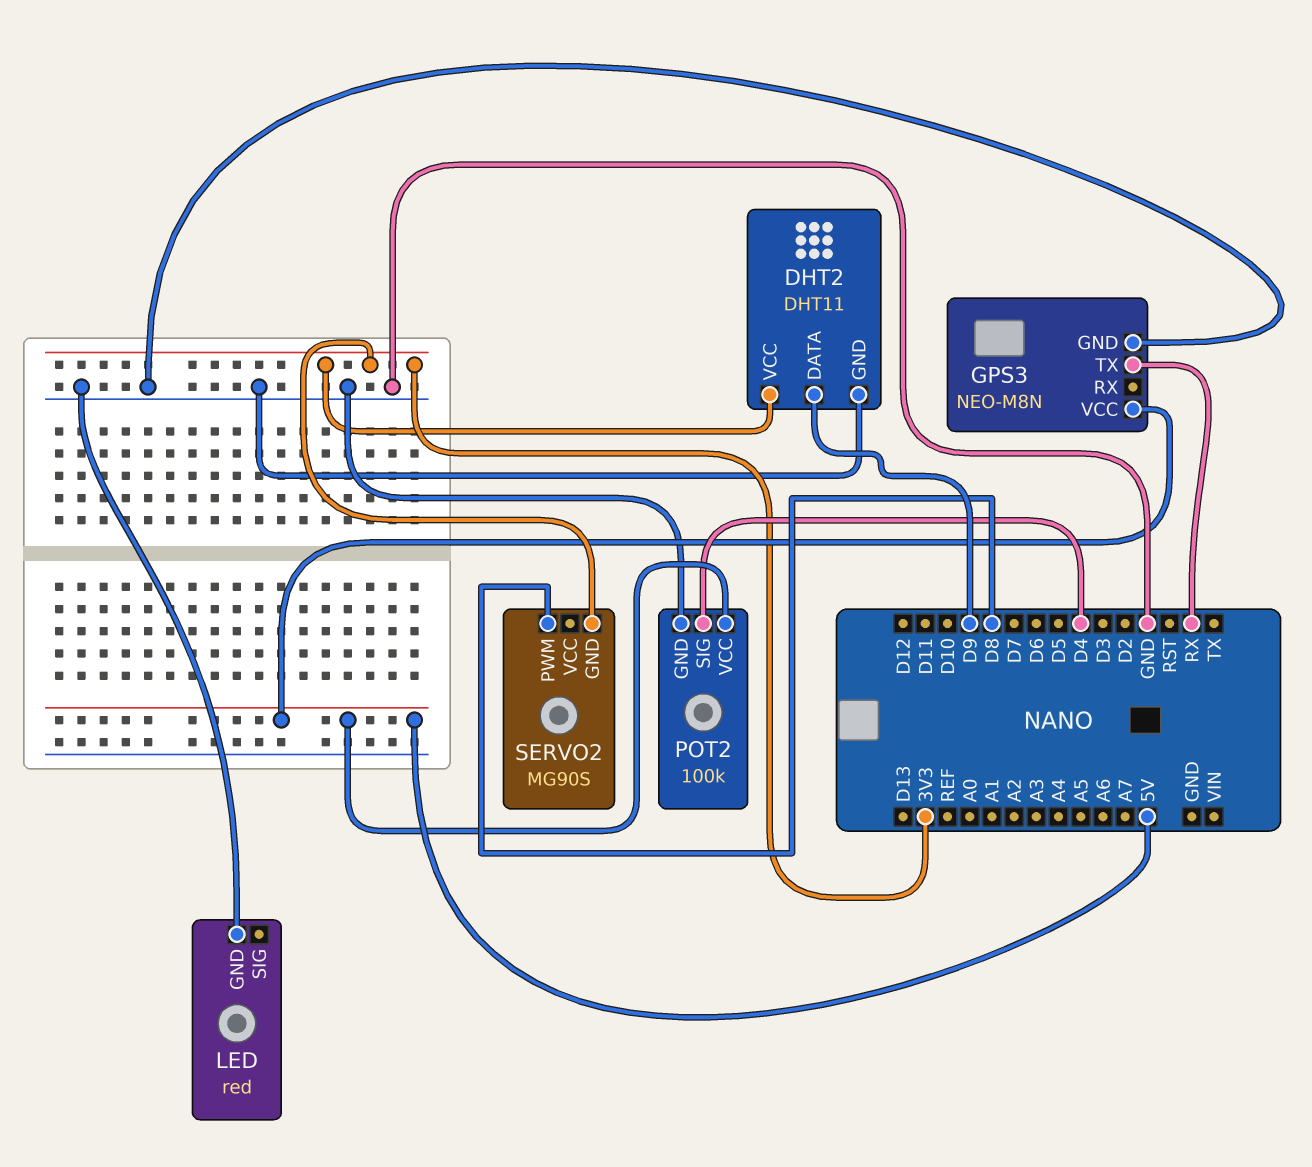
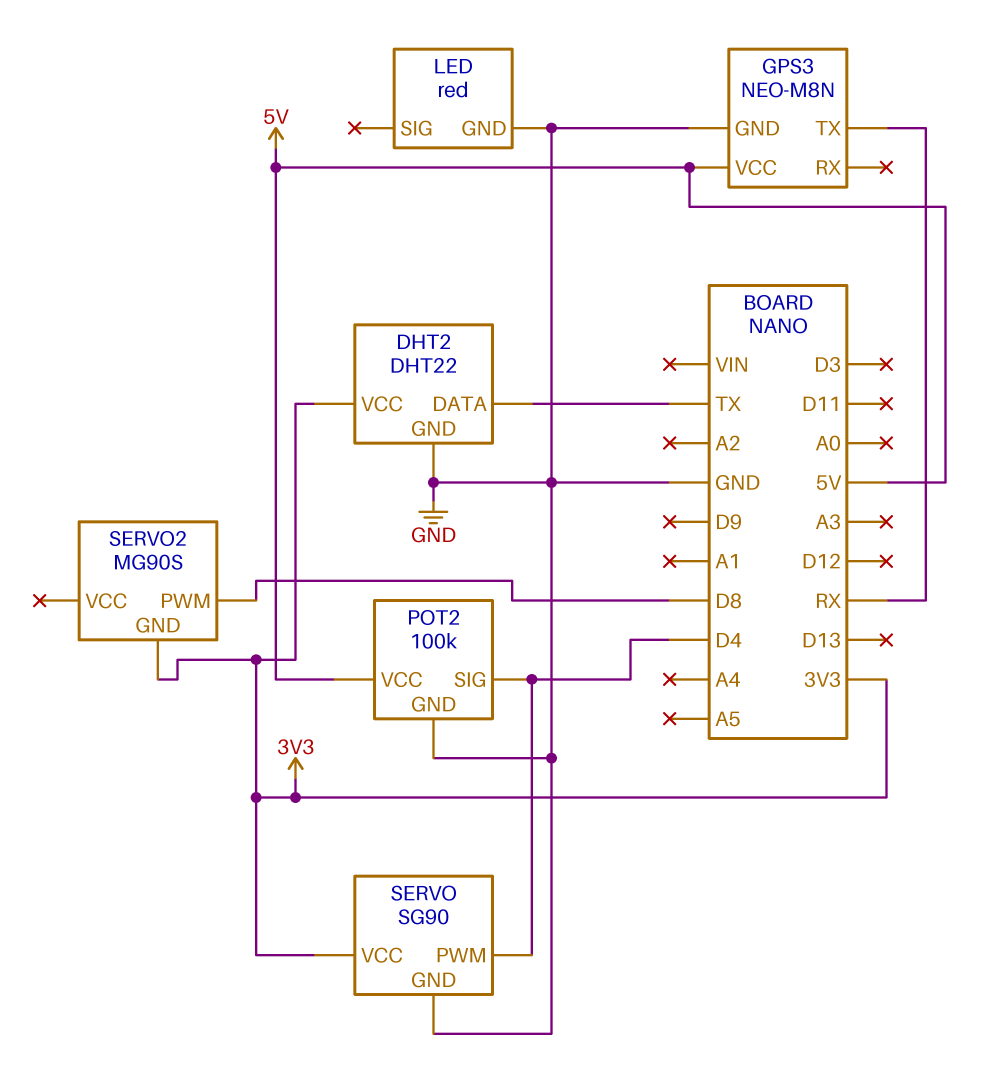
DHT2: DHT11 -> DHT22
DHT2 pin DATA: D9 -> TX
SERVO: none -> SG90
SERVO pin GND: none -> GND
SERVO pin PWM: none -> D4
SERVO pin VCC: none -> 3V3

